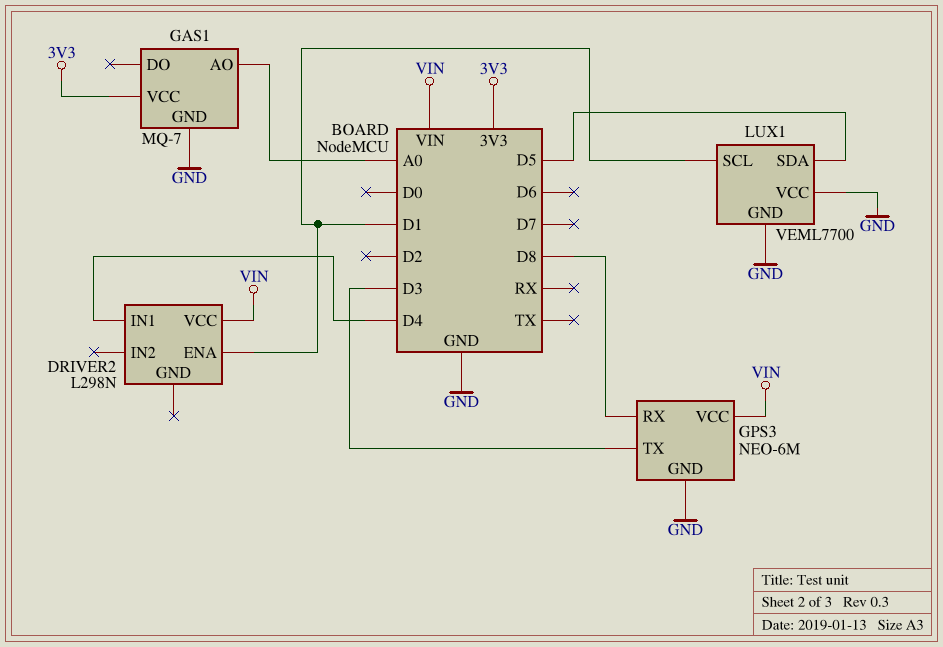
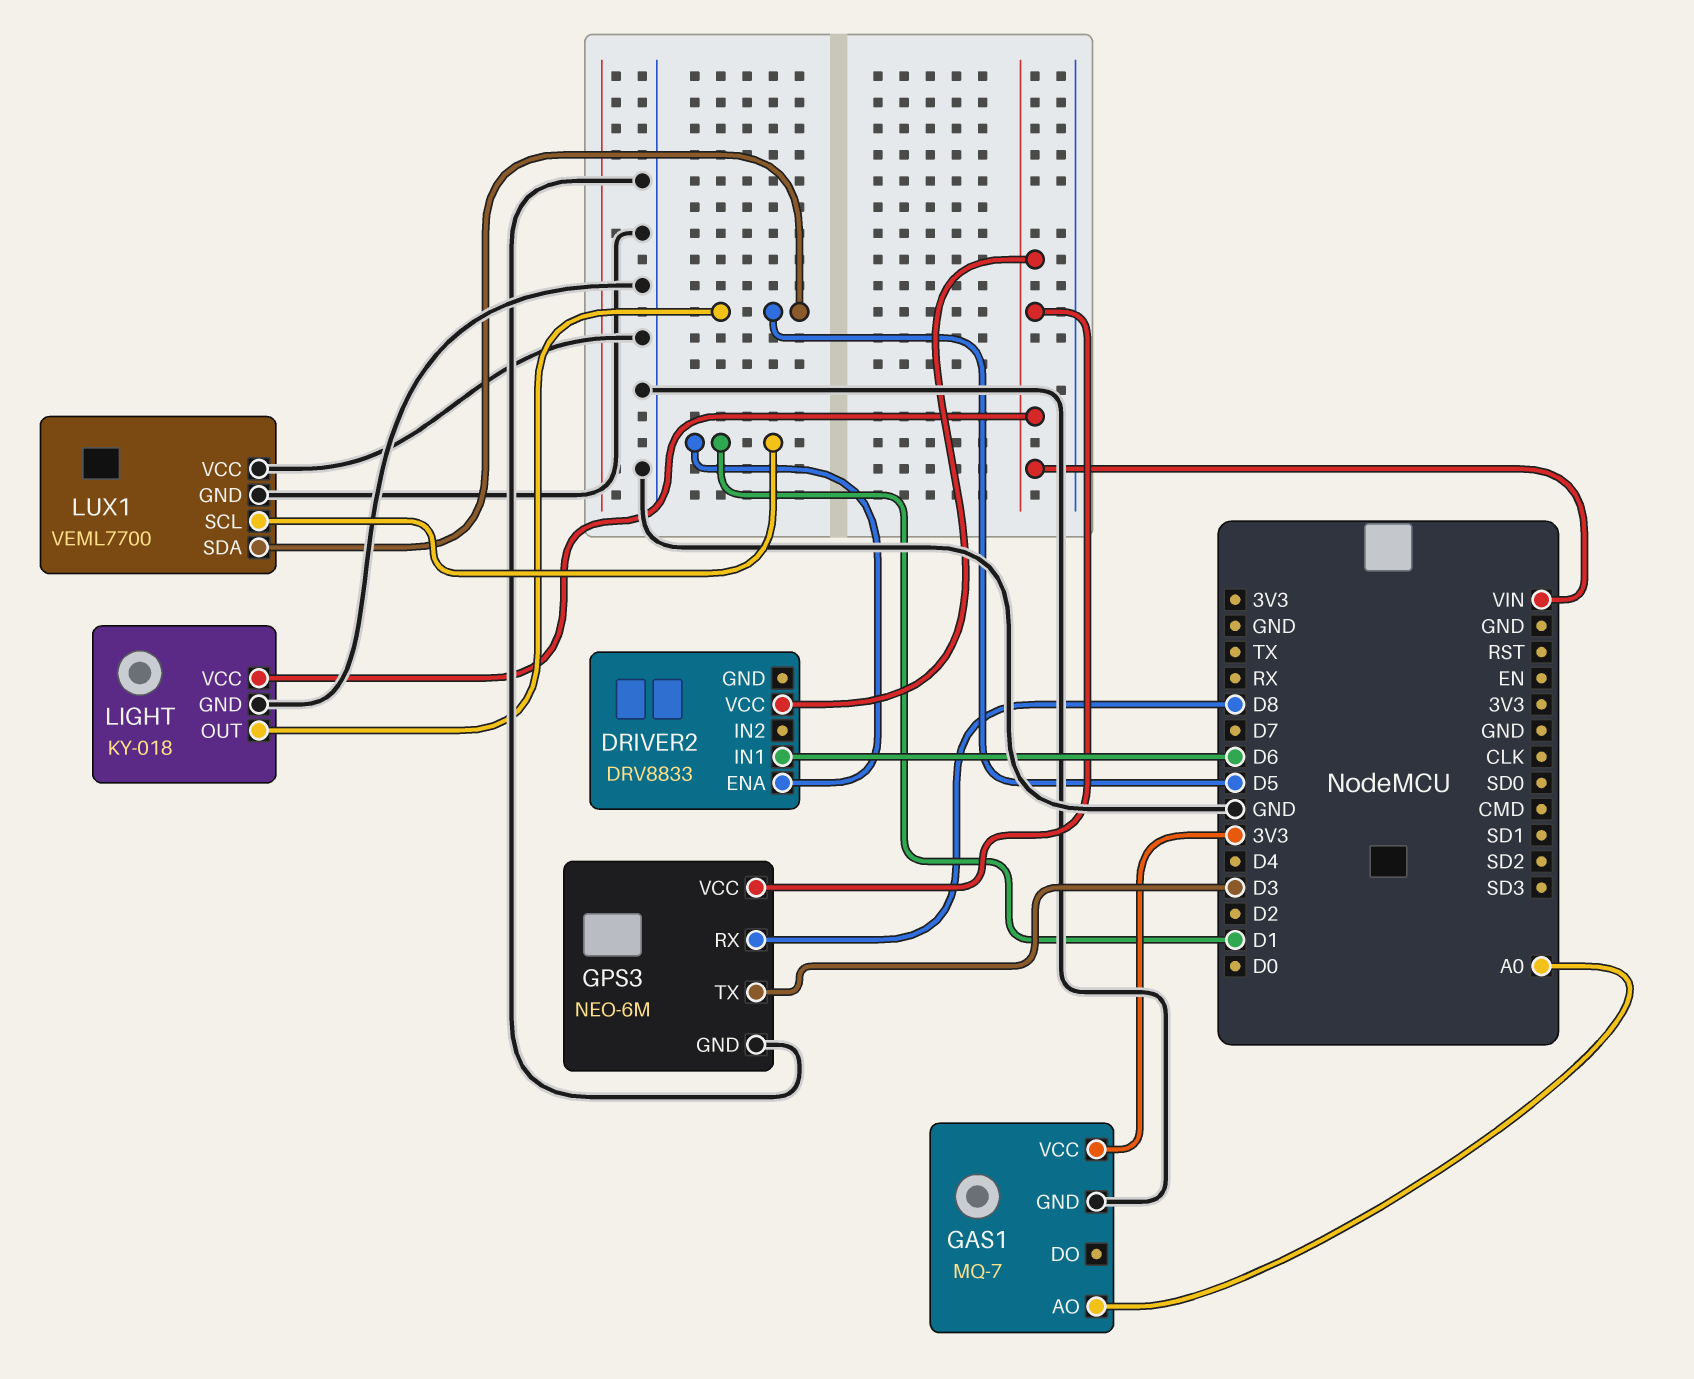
DRIVER2: L298N -> DRV8833
DRIVER2 pin IN1: D4 -> D6
LIGHT: none -> KY-018
LIGHT pin GND: none -> GND
LIGHT pin OUT: none -> D5
LIGHT pin VCC: none -> VIN

